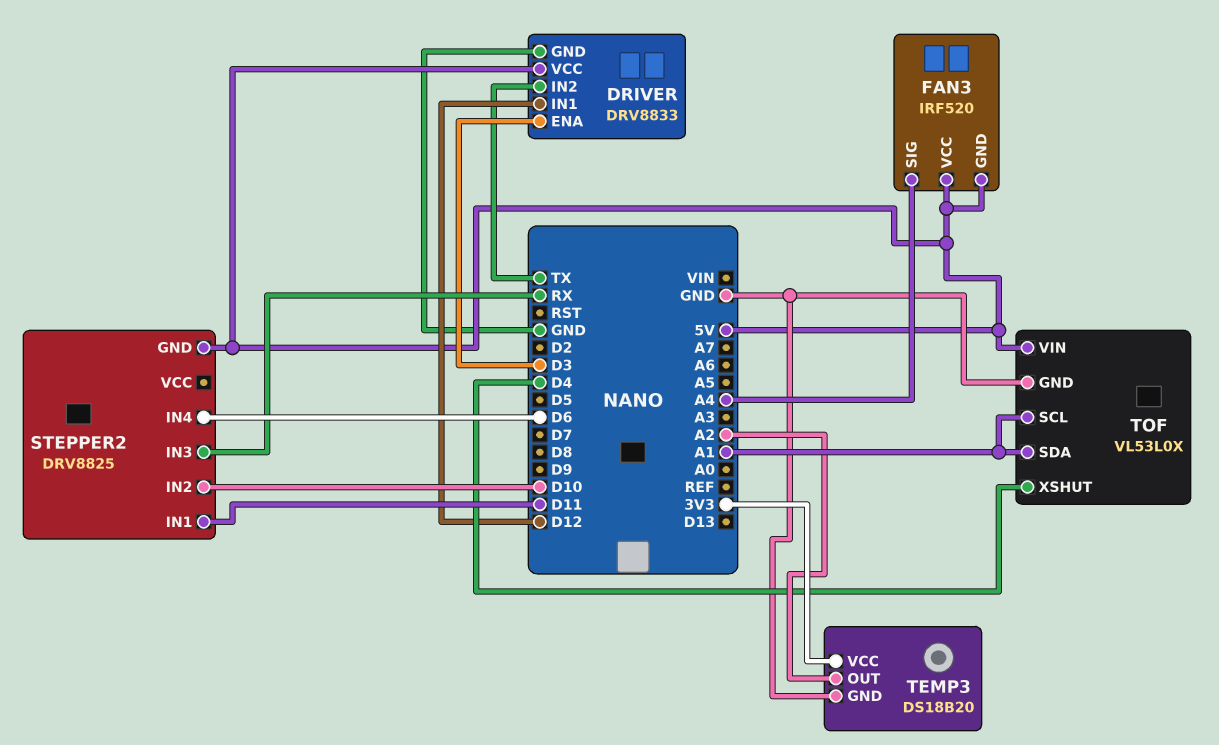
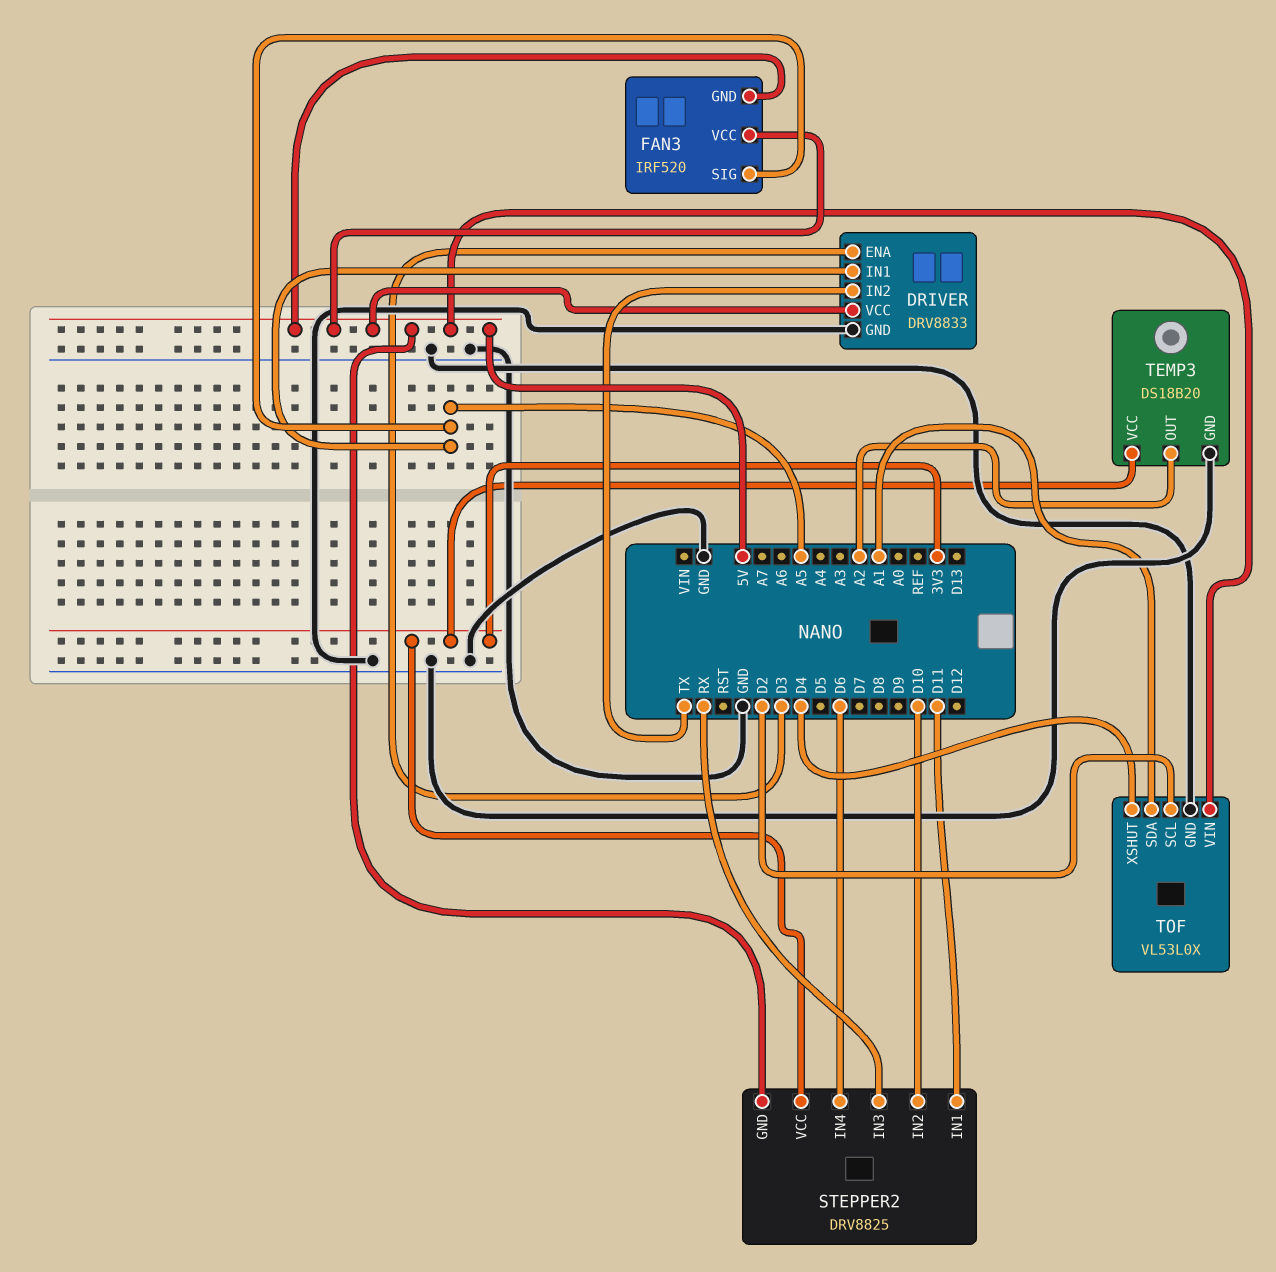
DRIVER pin IN1: D12 -> A5
FAN3 pin SIG: A4 -> A5
STEPPER2 pin VCC: none -> 3V3
TOF pin SCL: A1 -> D2

